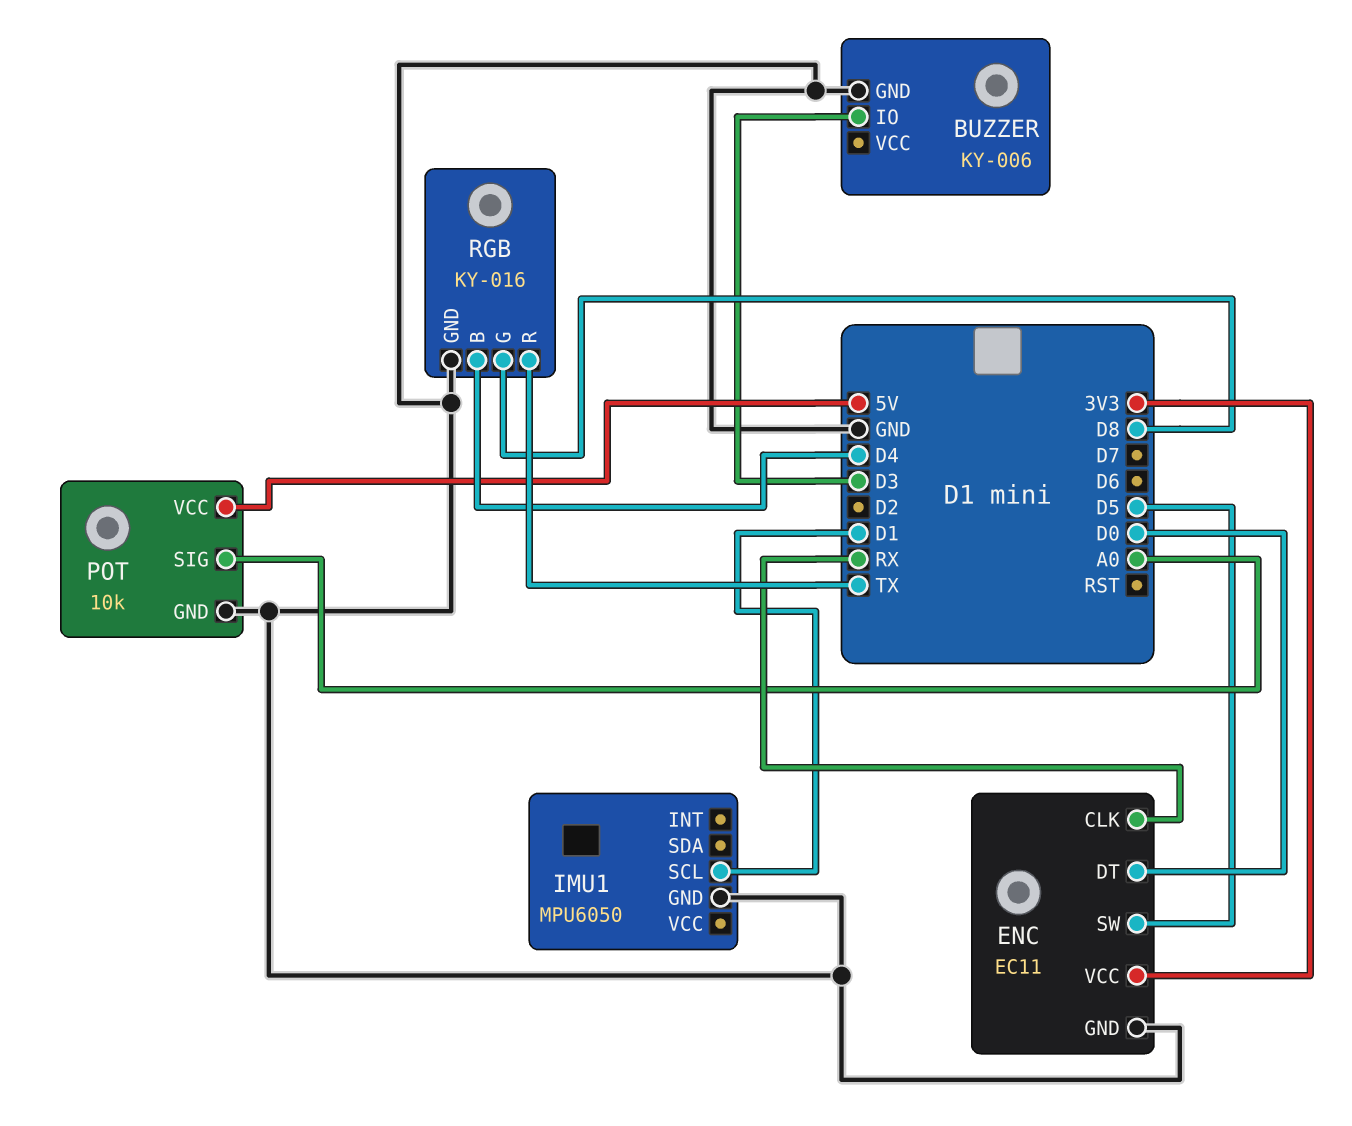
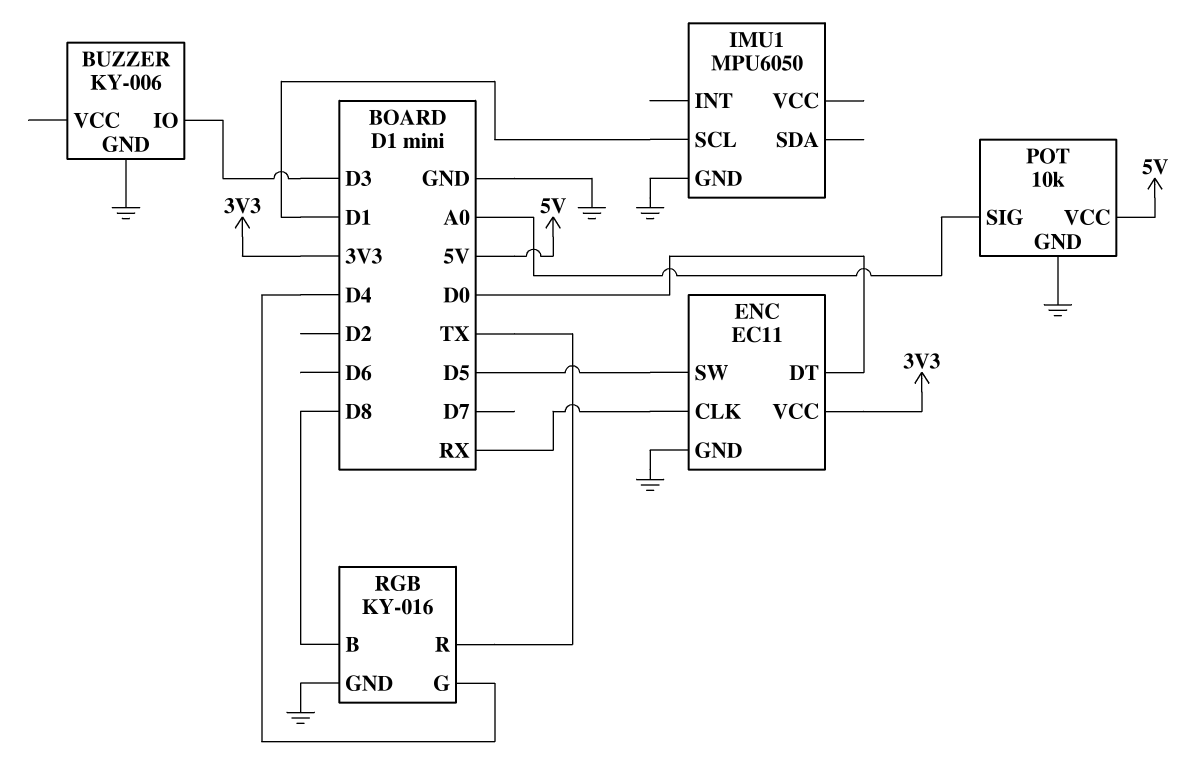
RGB pin B: D4 -> D8
RGB pin G: D8 -> D4

